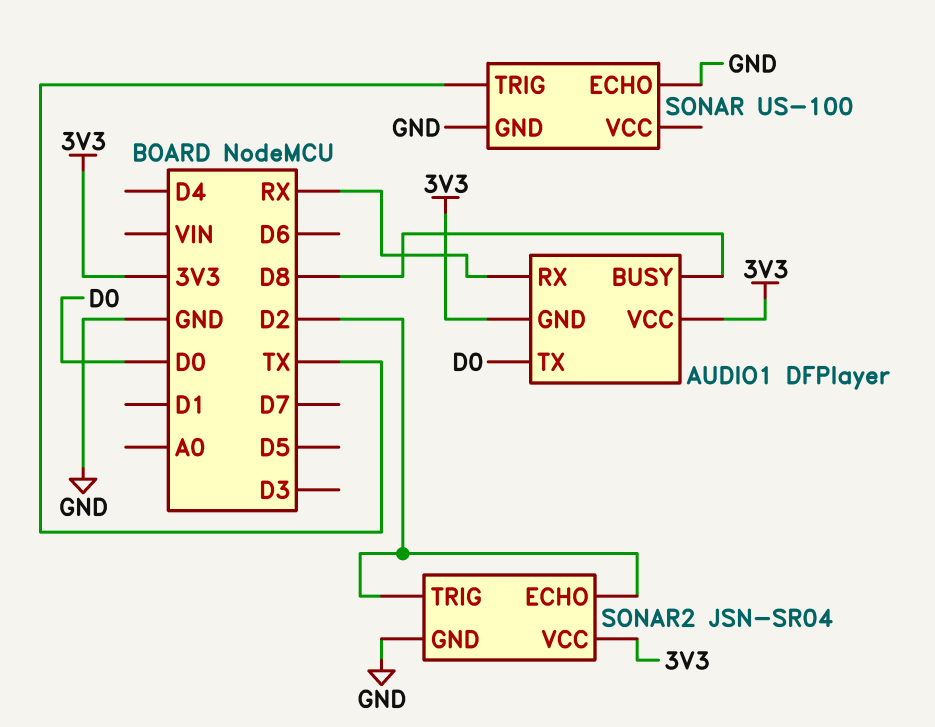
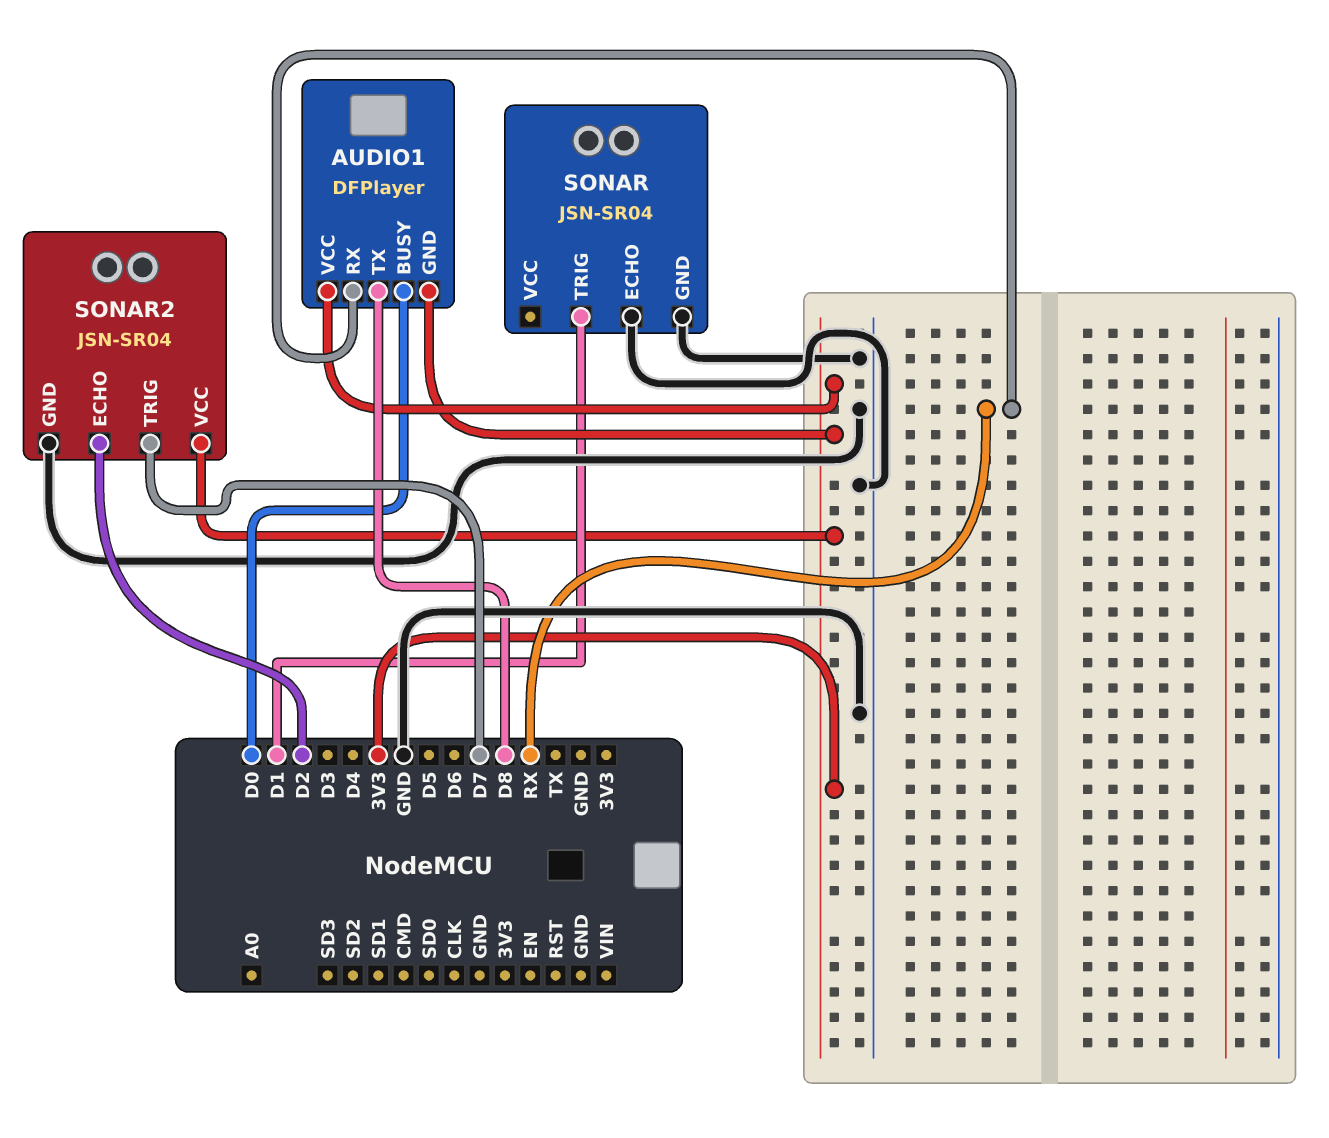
AUDIO1 pin BUSY: D8 -> D0
AUDIO1 pin TX: D0 -> D8
SONAR: US-100 -> JSN-SR04
SONAR pin TRIG: TX -> D1
SONAR2 pin TRIG: D2 -> D7

